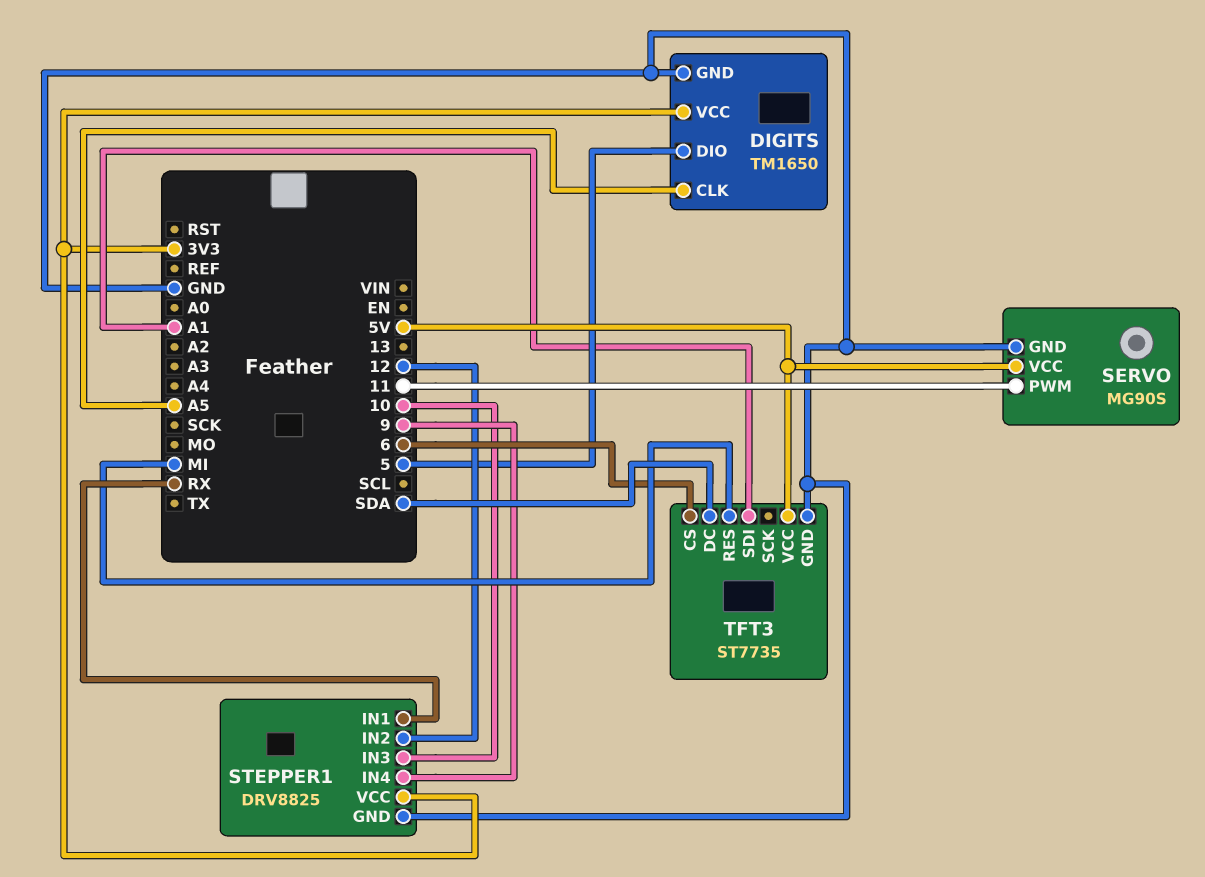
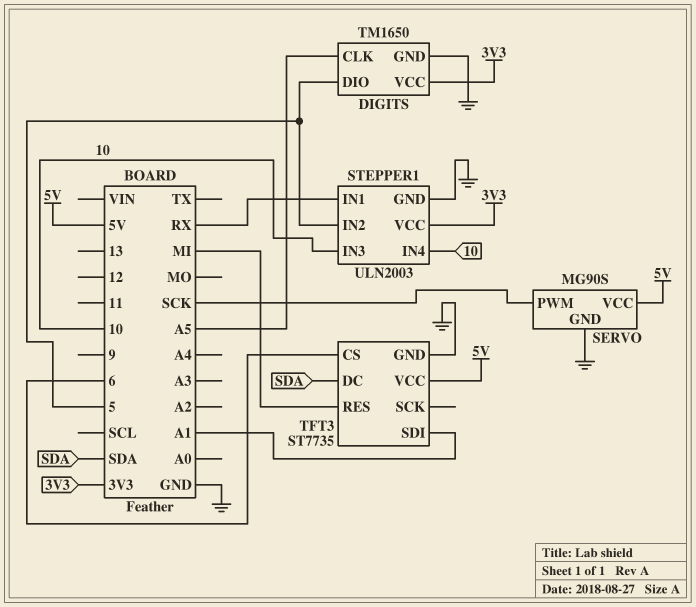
SERVO pin PWM: 11 -> SCK
STEPPER1: DRV8825 -> ULN2003
STEPPER1 pin IN2: 12 -> 5
STEPPER1 pin IN4: 9 -> 10

